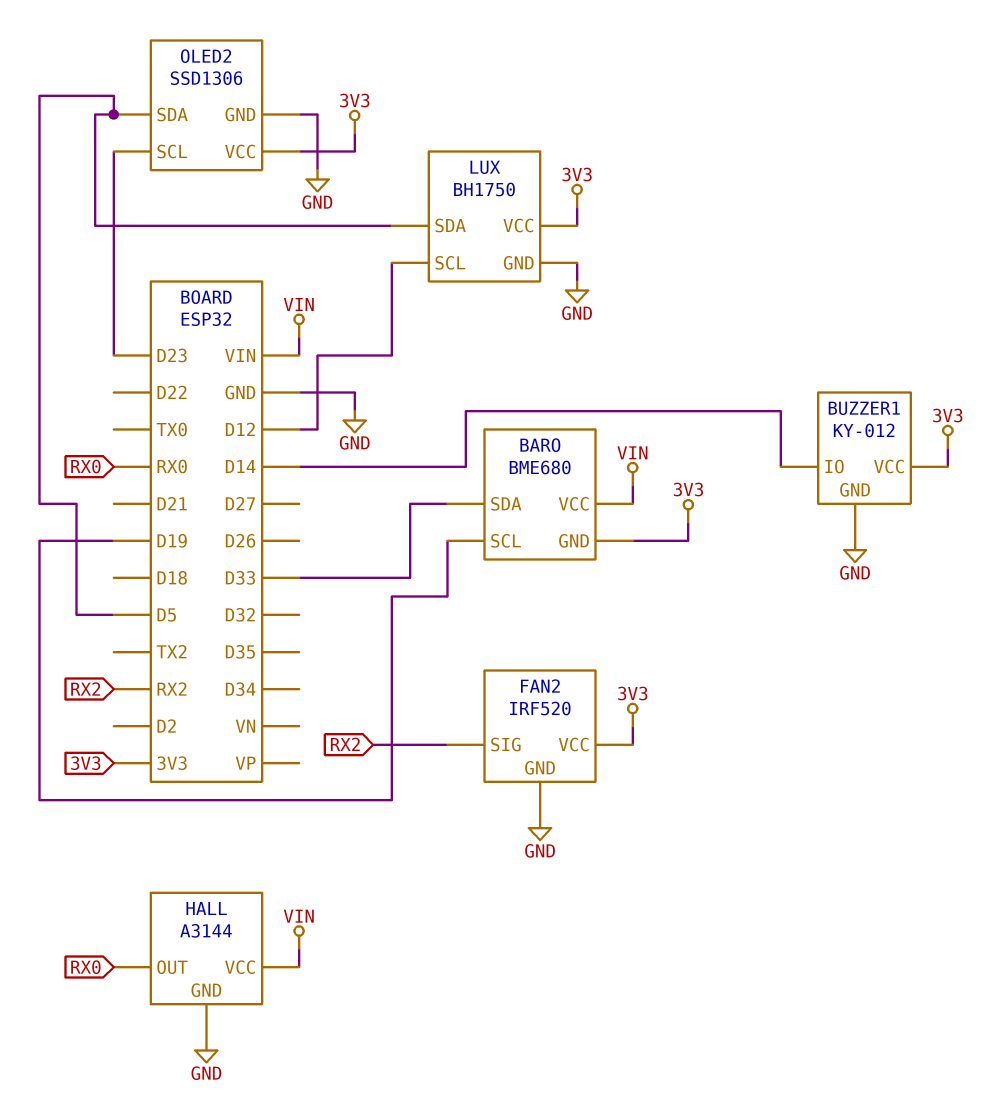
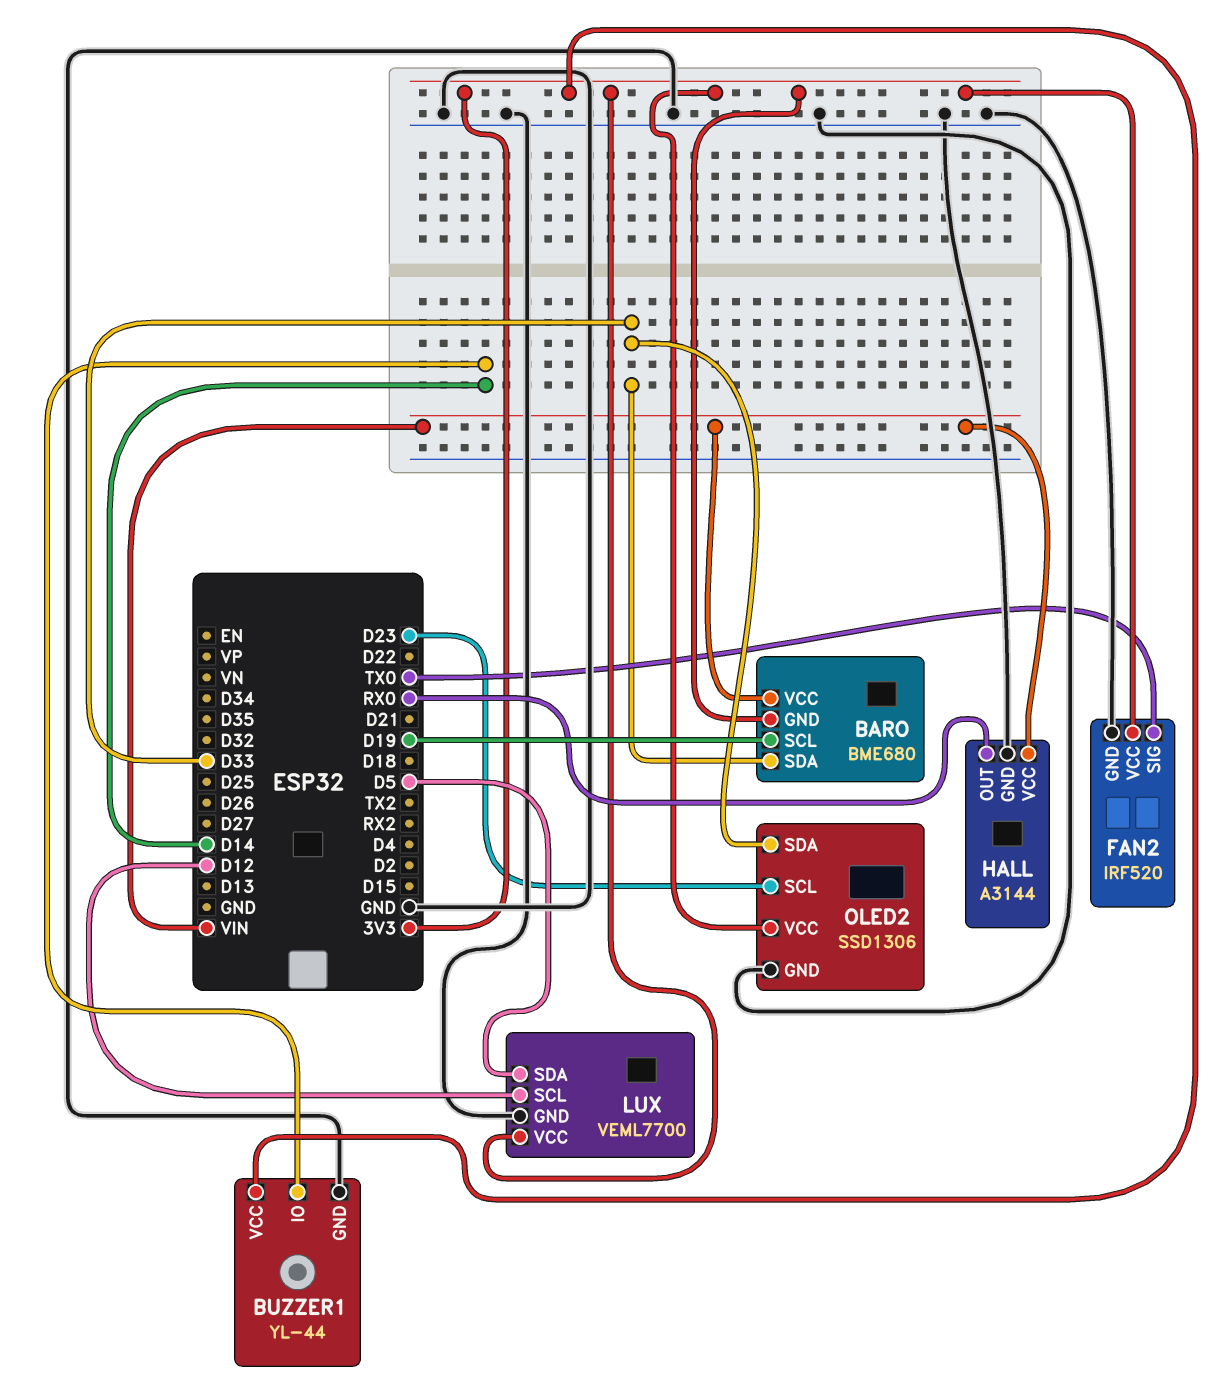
BUZZER1: KY-012 -> YL-44
FAN2 pin SIG: RX2 -> TX0
LUX: BH1750 -> VEML7700
OLED2 pin SDA: D5 -> D33

